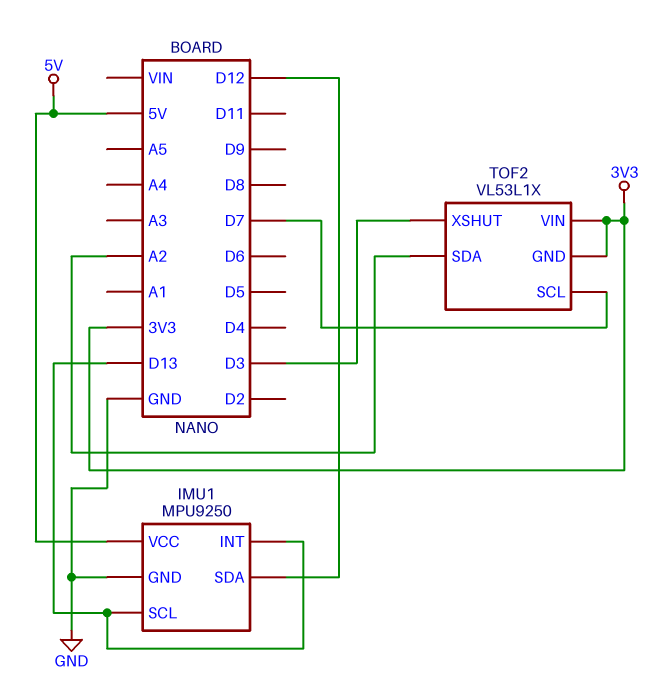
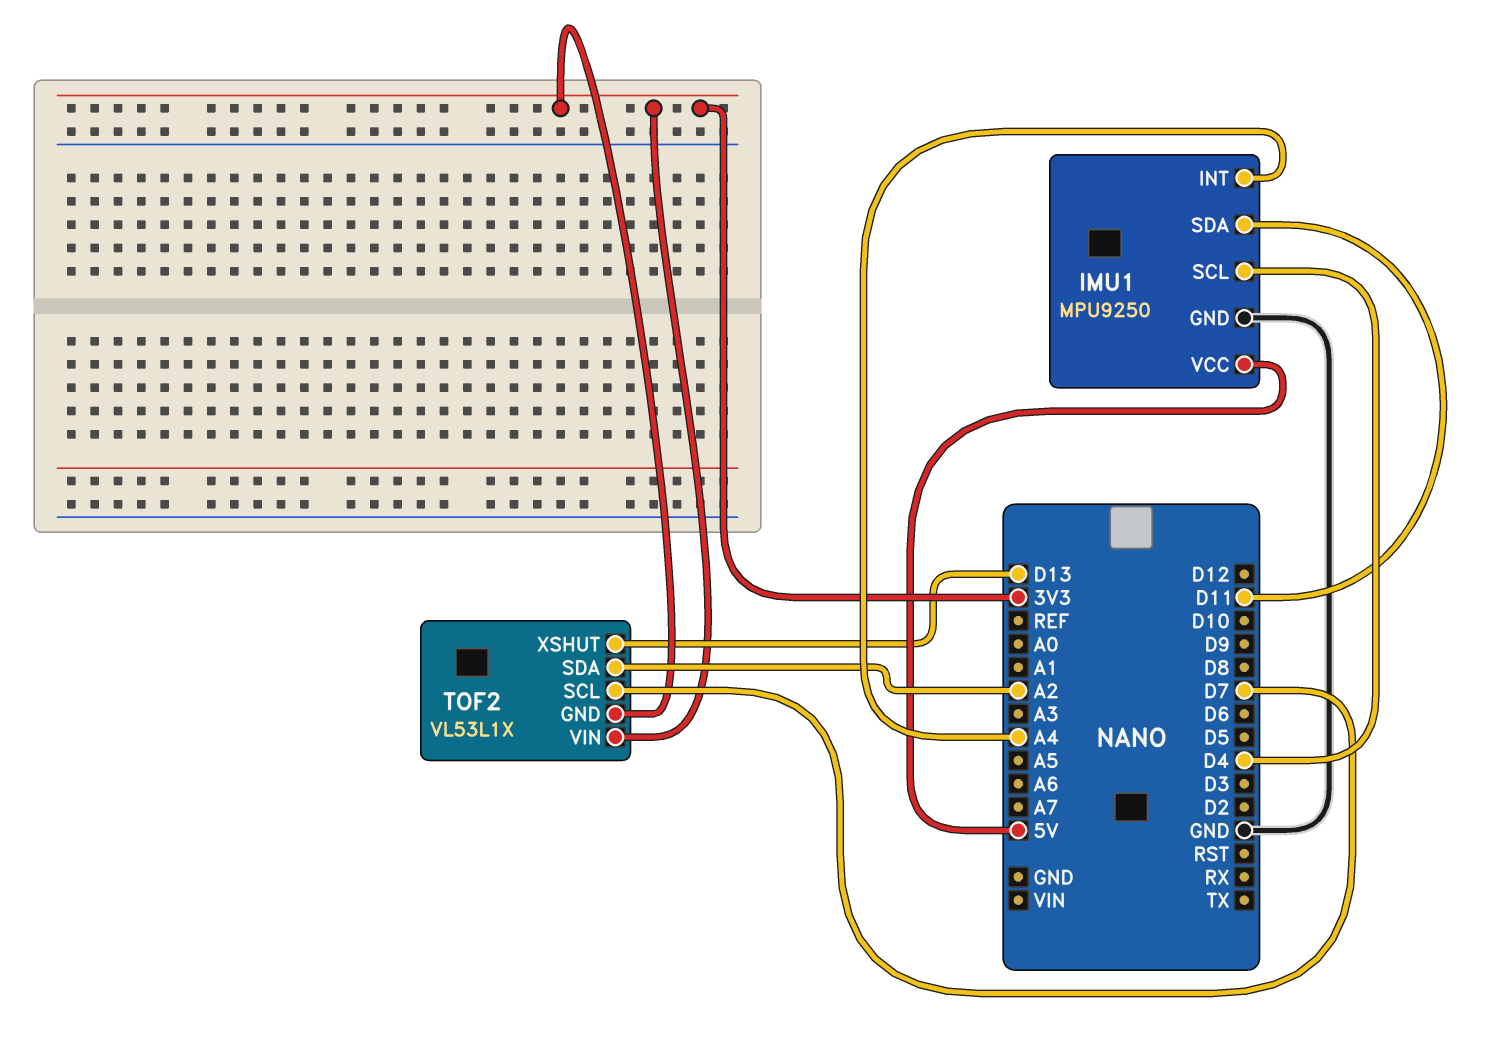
IMU1 pin INT: D13 -> A4
IMU1 pin SCL: D13 -> D4
IMU1 pin SDA: D12 -> D11
TOF2 pin XSHUT: D3 -> D13

